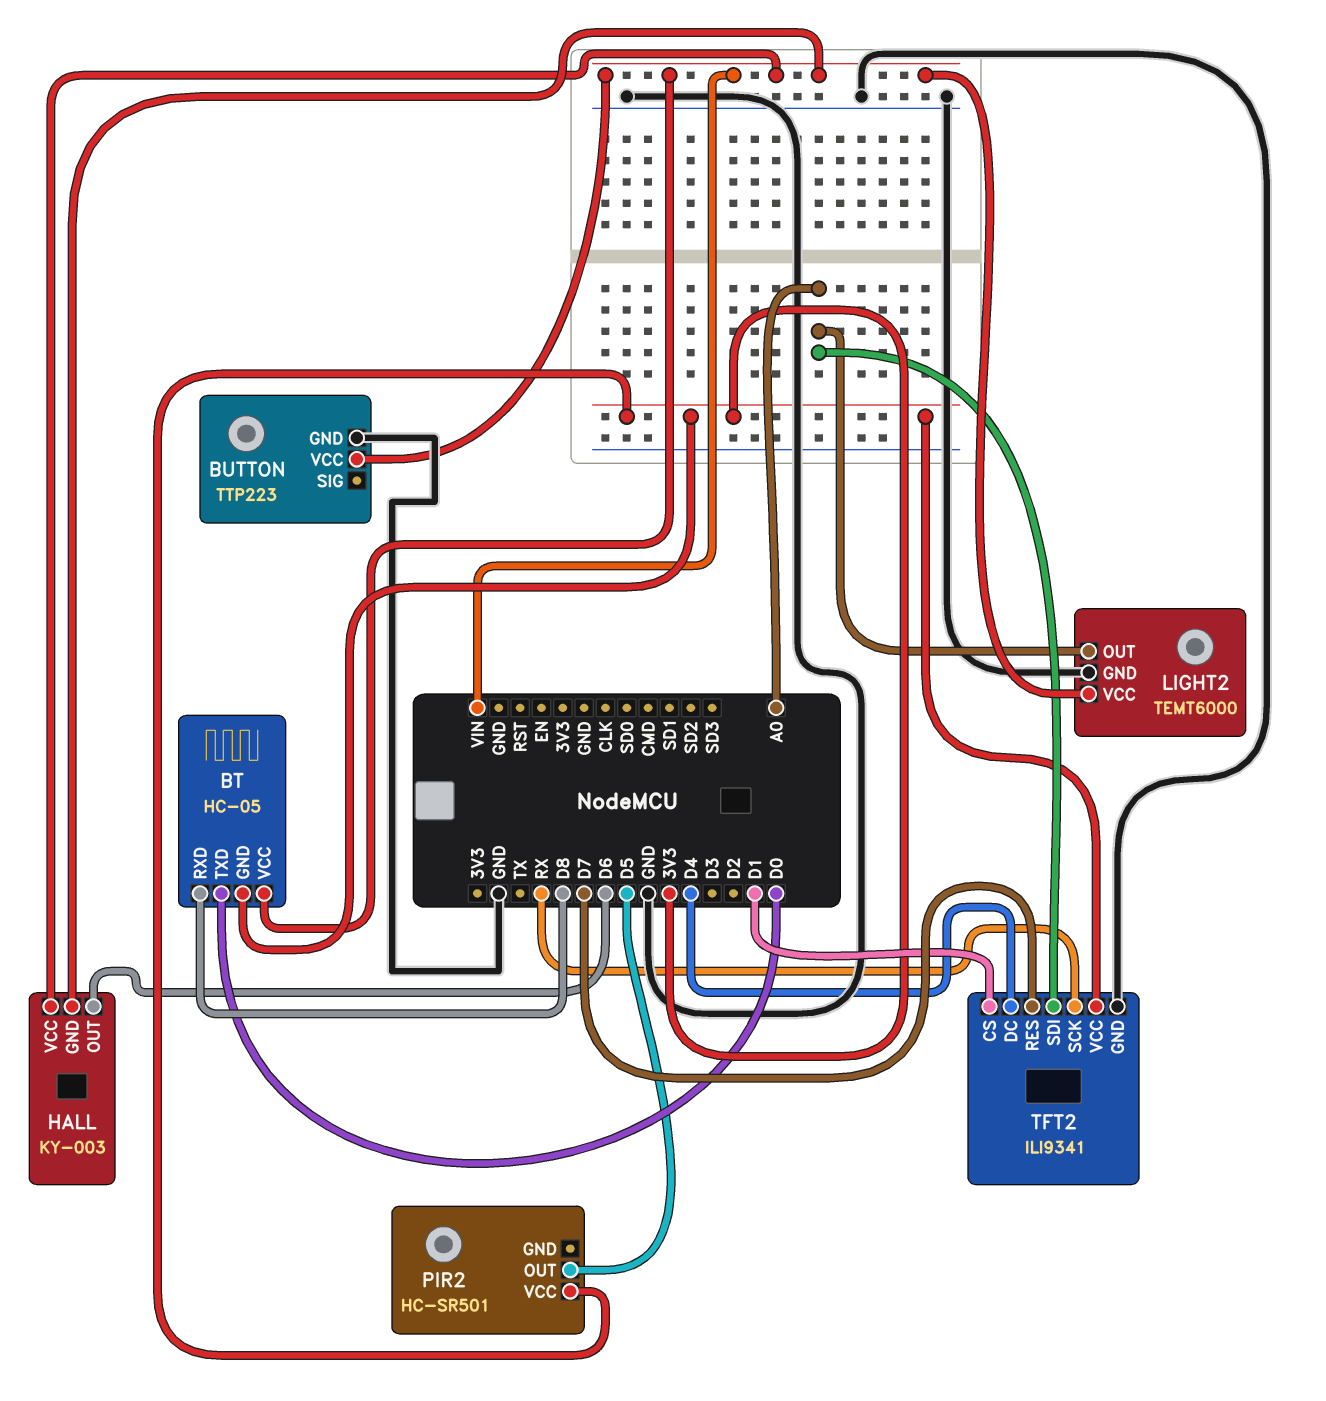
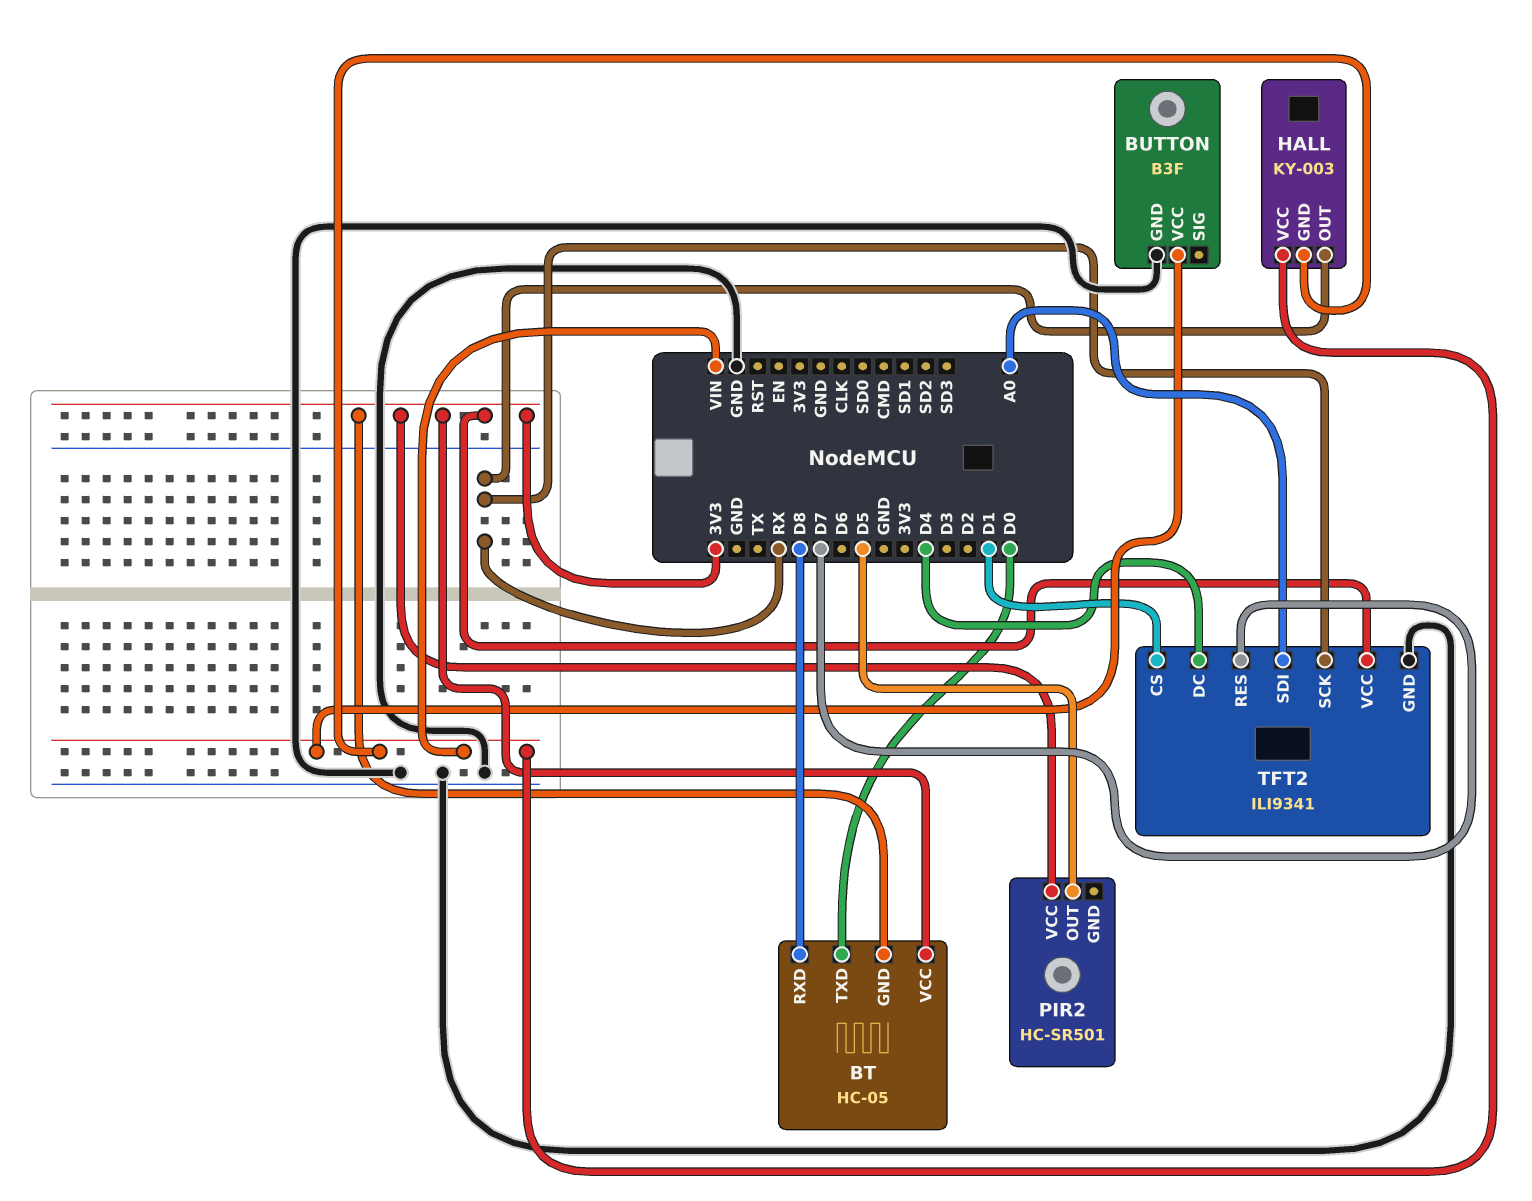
BT pin VCC: VIN -> 3V3
BUTTON: TTP223 -> B3F
HALL pin OUT: D6 -> RX
LIGHT2: TEMT6000 -> none
LIGHT2 pin GND: GND -> none
LIGHT2 pin OUT: A0 -> none
LIGHT2 pin VCC: VIN -> none

